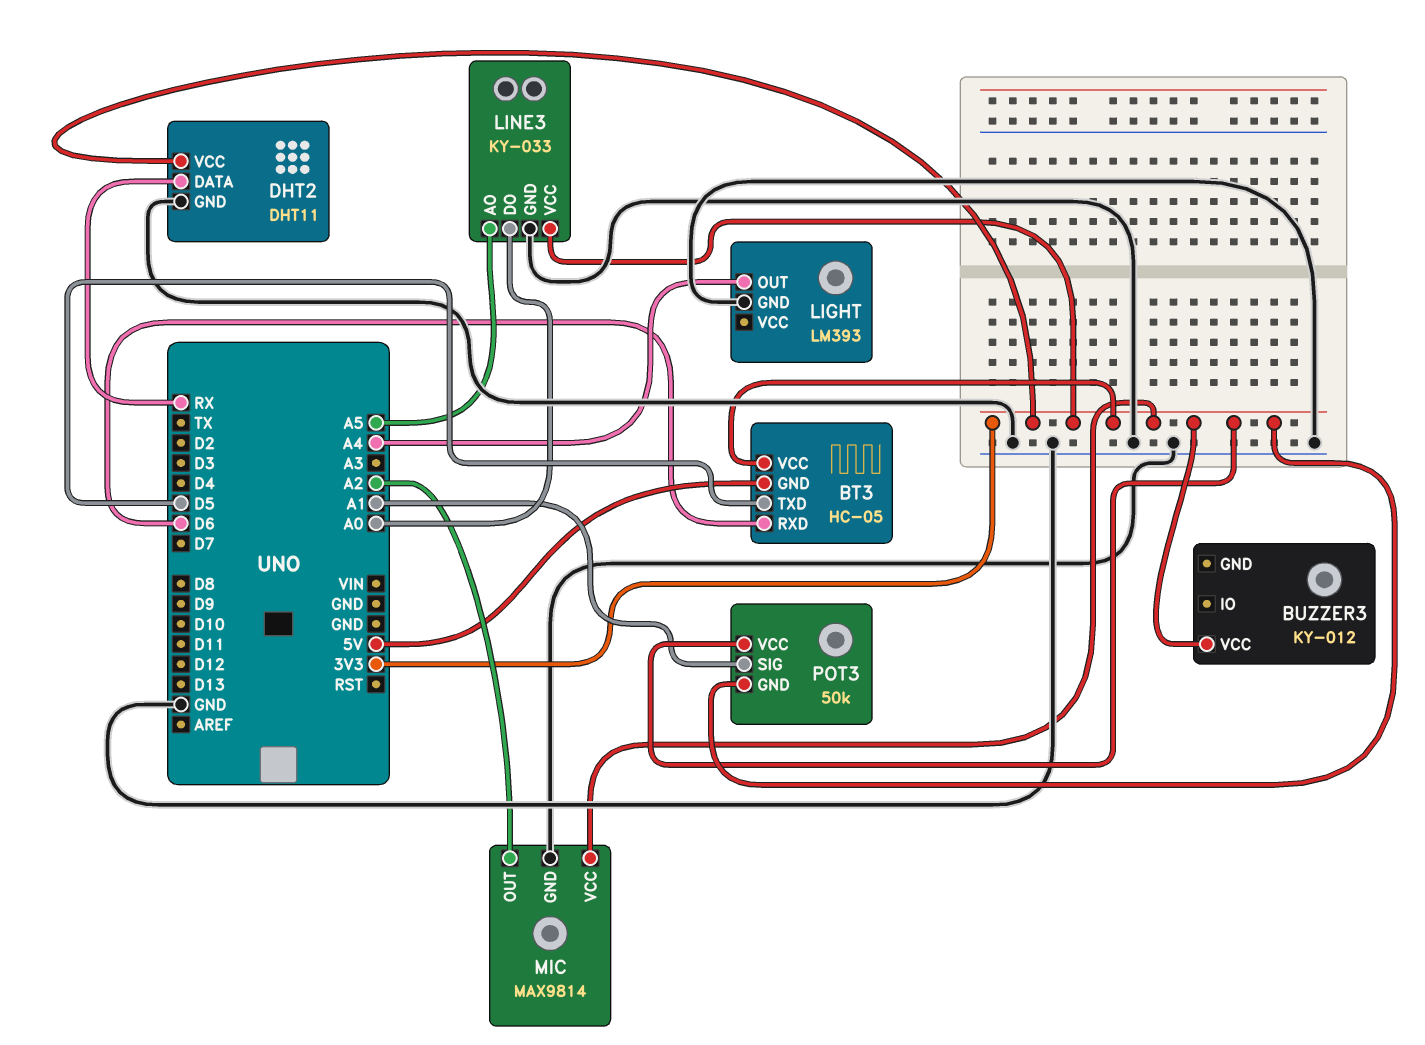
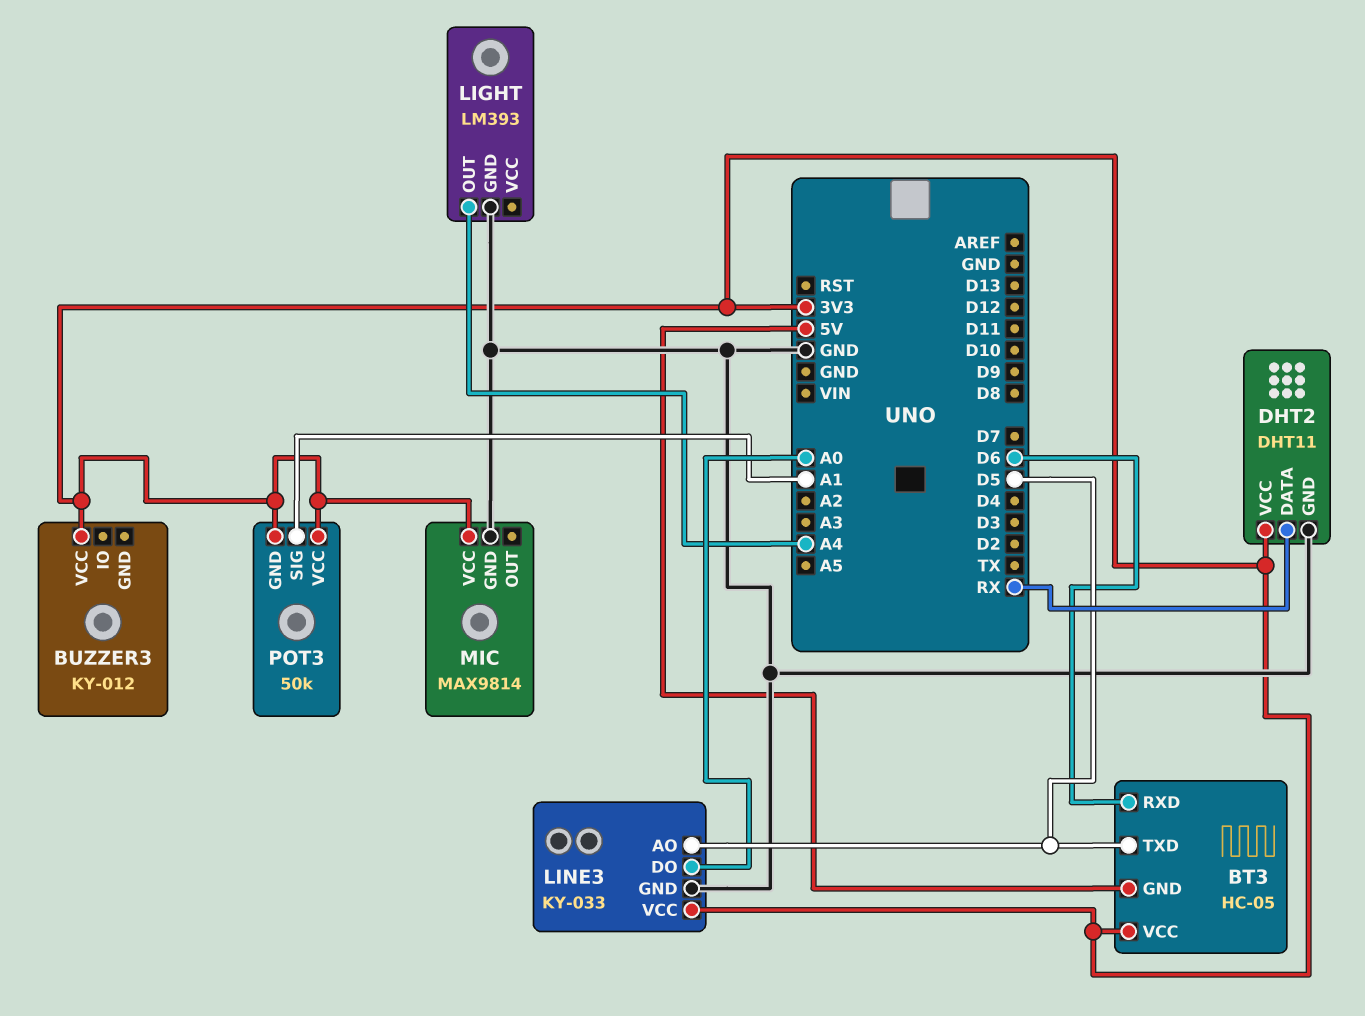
LINE3 pin AO: A5 -> D5
MIC pin OUT: A2 -> none

